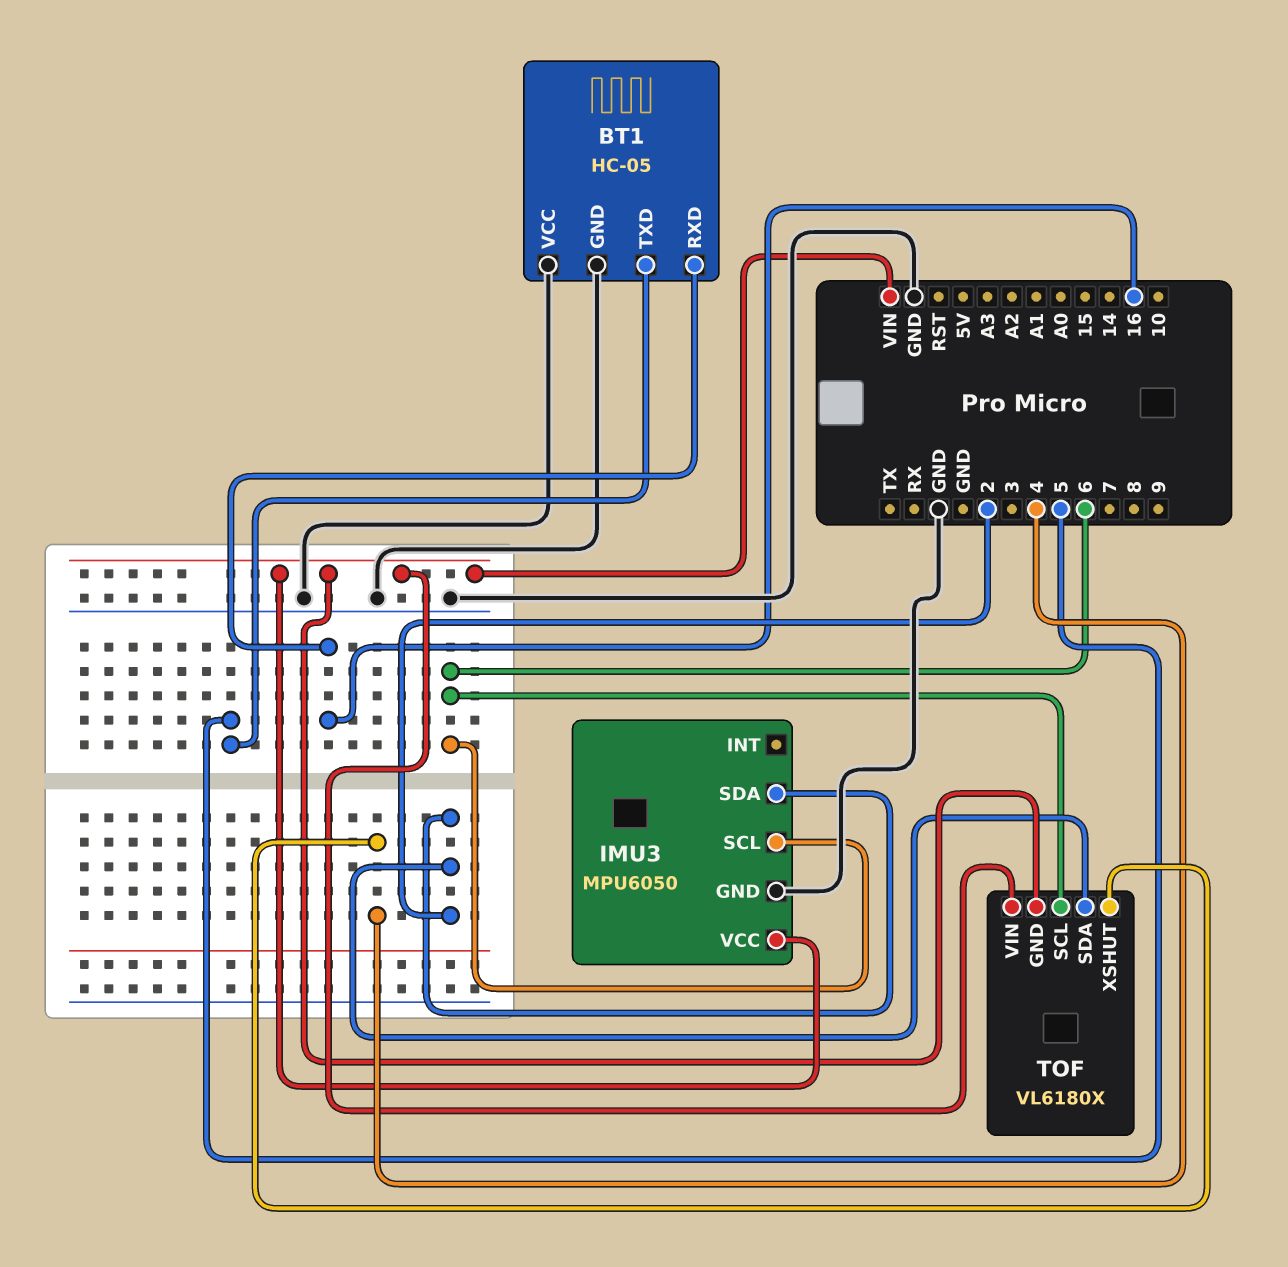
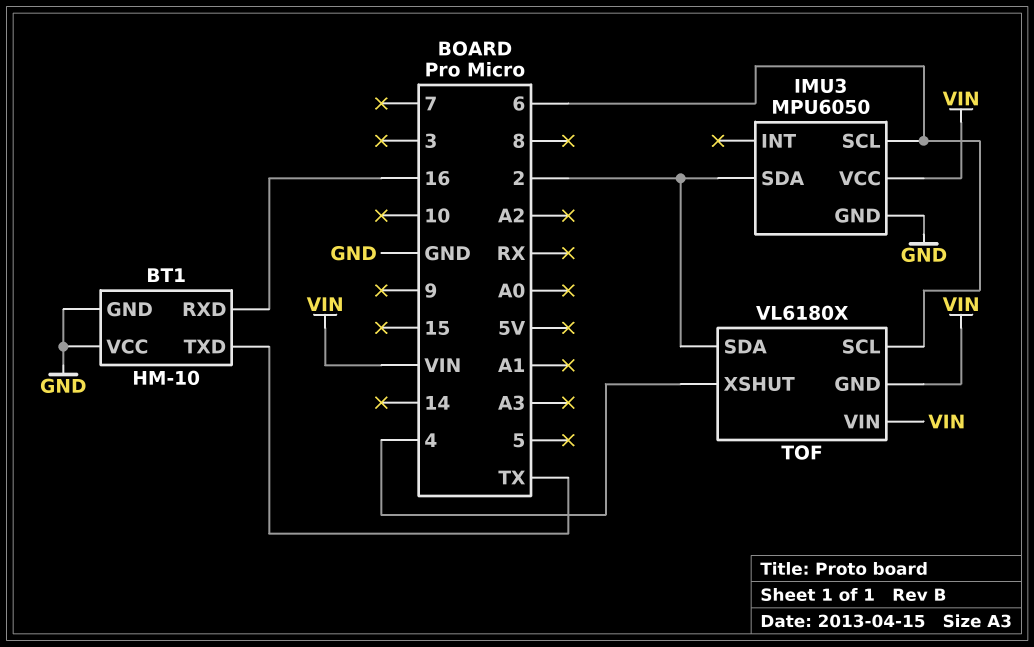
BT1: HC-05 -> HM-10
BT1 pin TXD: 5 -> TX

